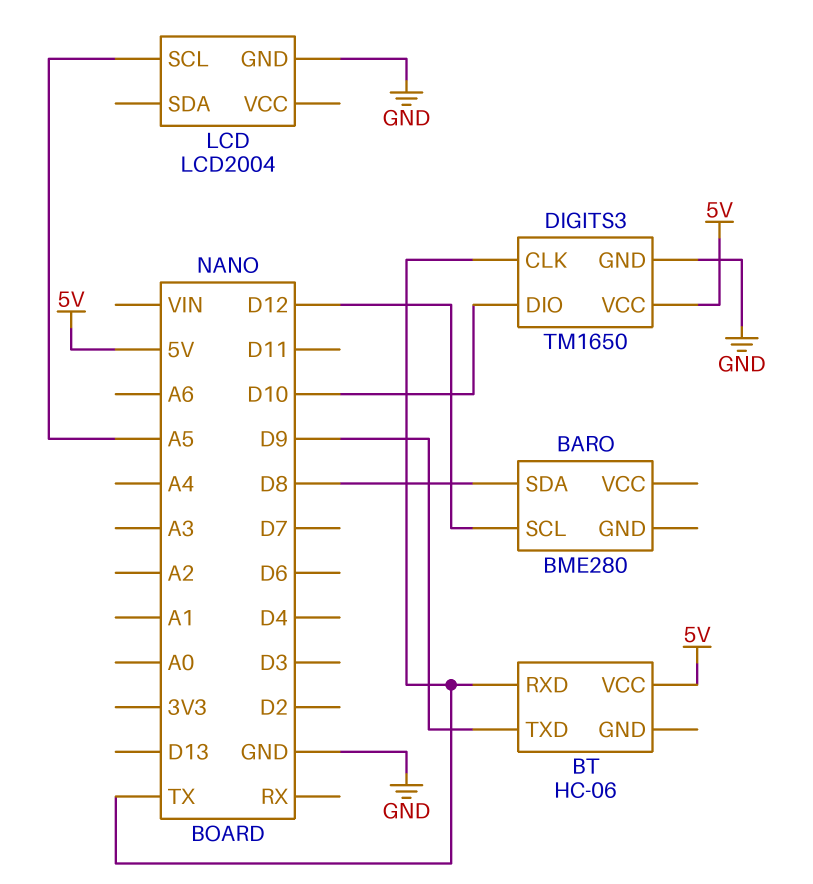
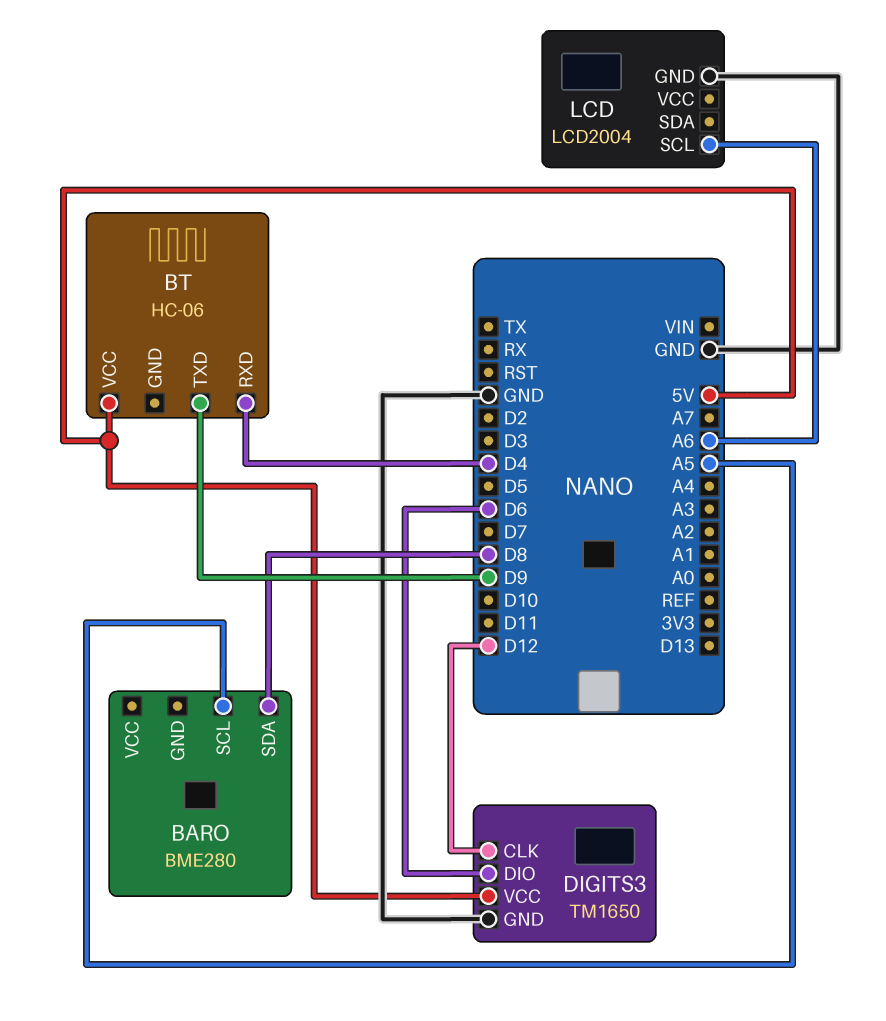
BARO pin SCL: D12 -> A5
BT pin RXD: TX -> D4
DIGITS3 pin CLK: TX -> D12
DIGITS3 pin DIO: D10 -> D6
LCD pin SCL: A5 -> A6

